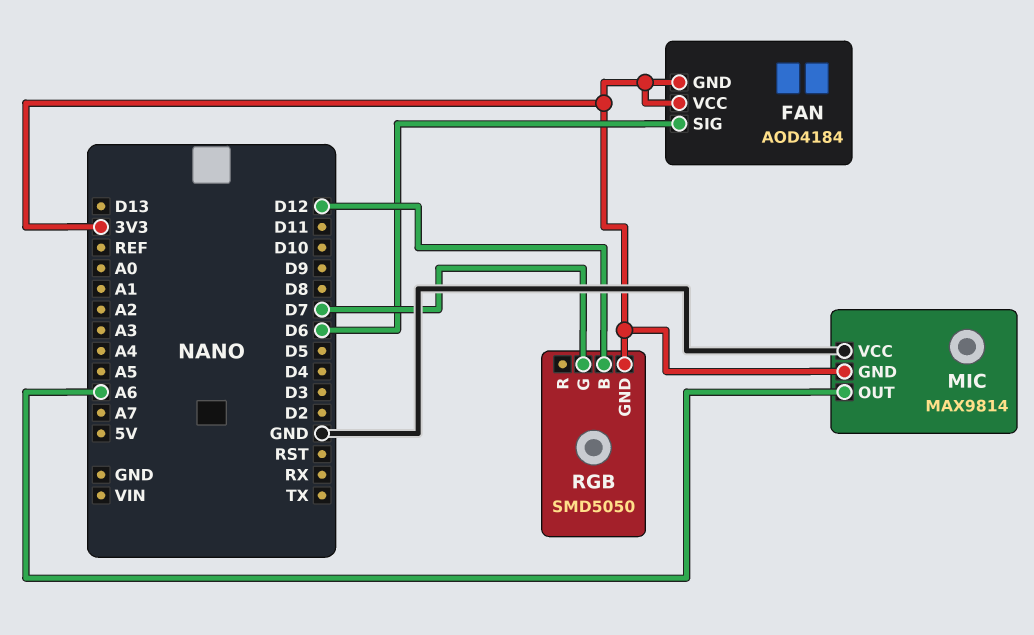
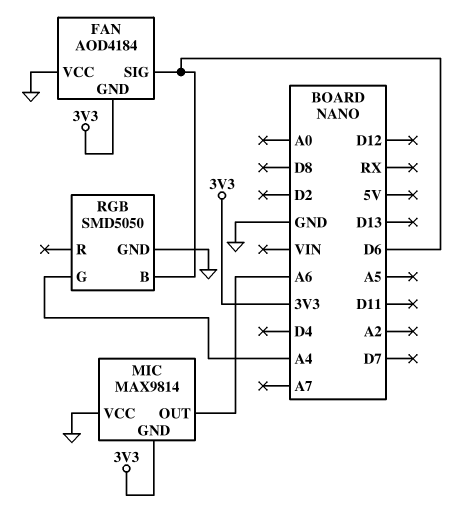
FAN pin VCC: 3V3 -> GND
RGB pin B: D12 -> D6
RGB pin G: D7 -> A4
RGB pin GND: 3V3 -> GND

